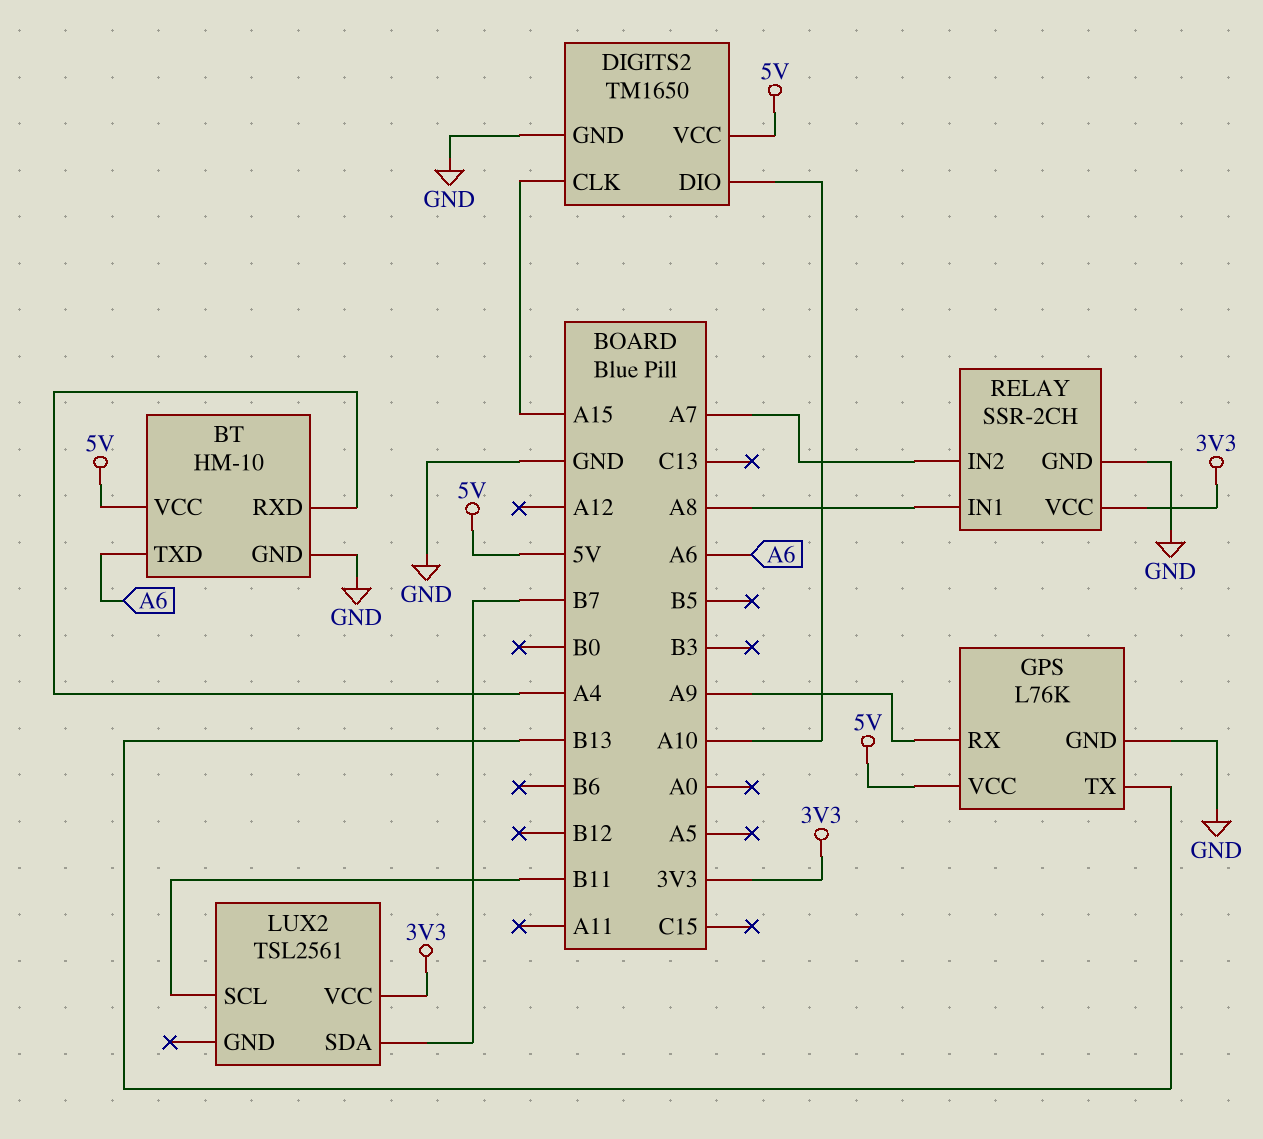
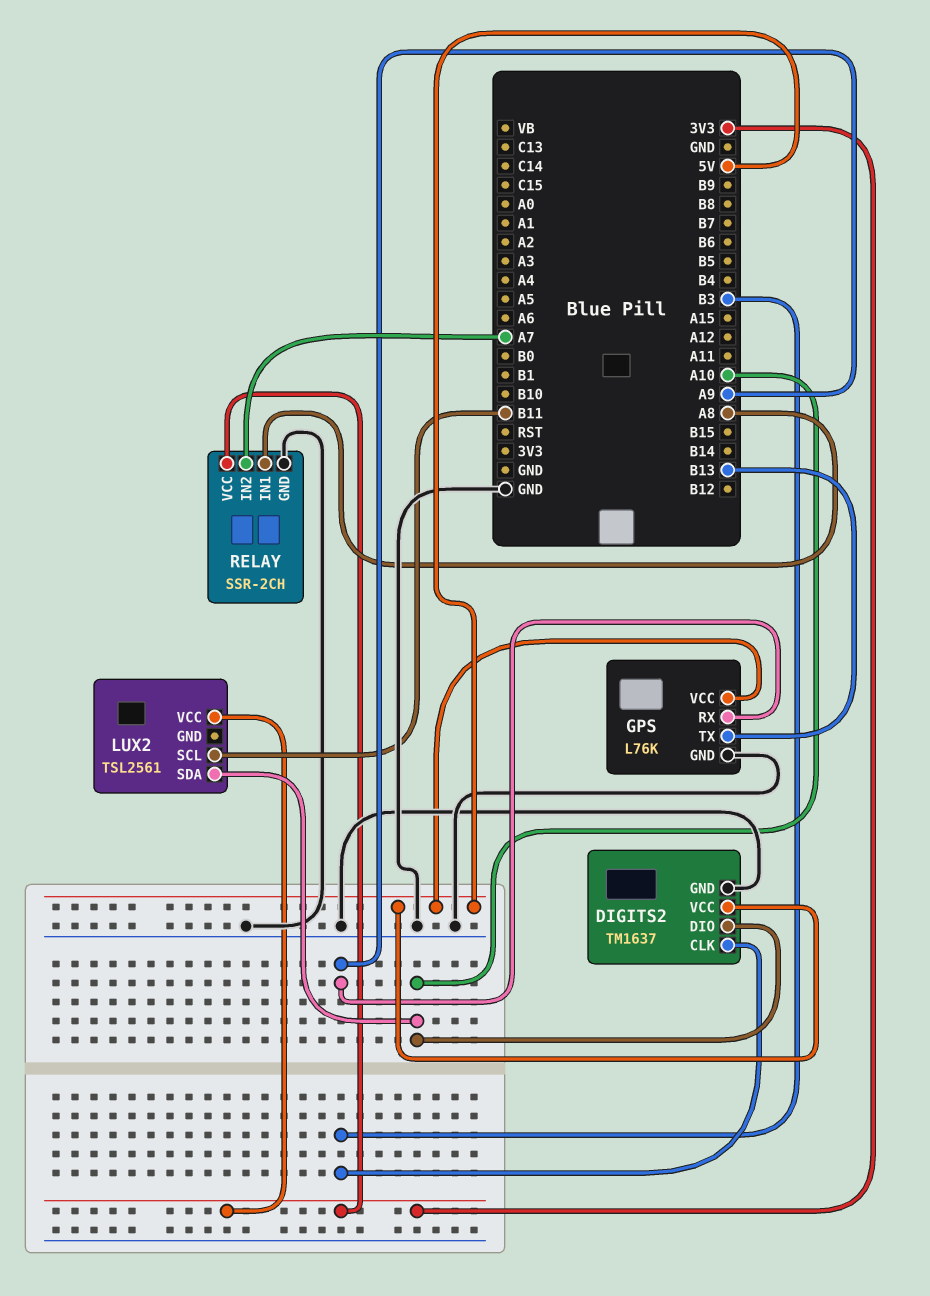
BT: HM-10 -> none
BT pin GND: GND -> none
BT pin RXD: A4 -> none
BT pin TXD: A6 -> none
BT pin VCC: 5V -> none
DIGITS2: TM1650 -> TM1637
DIGITS2 pin CLK: A15 -> B3
LUX2 pin SDA: B7 -> A10

